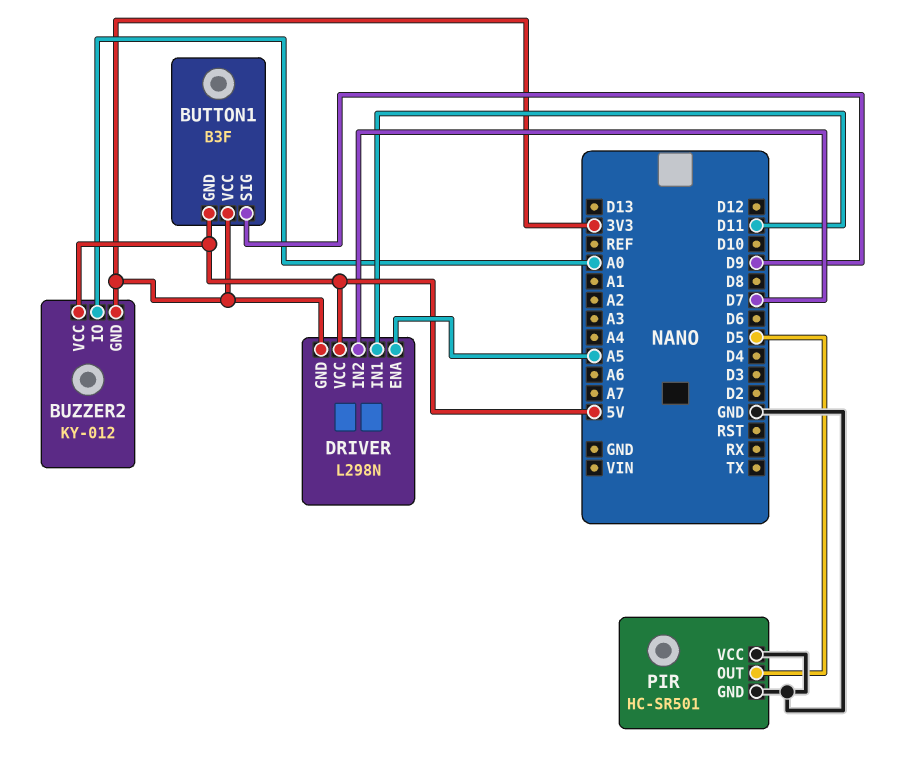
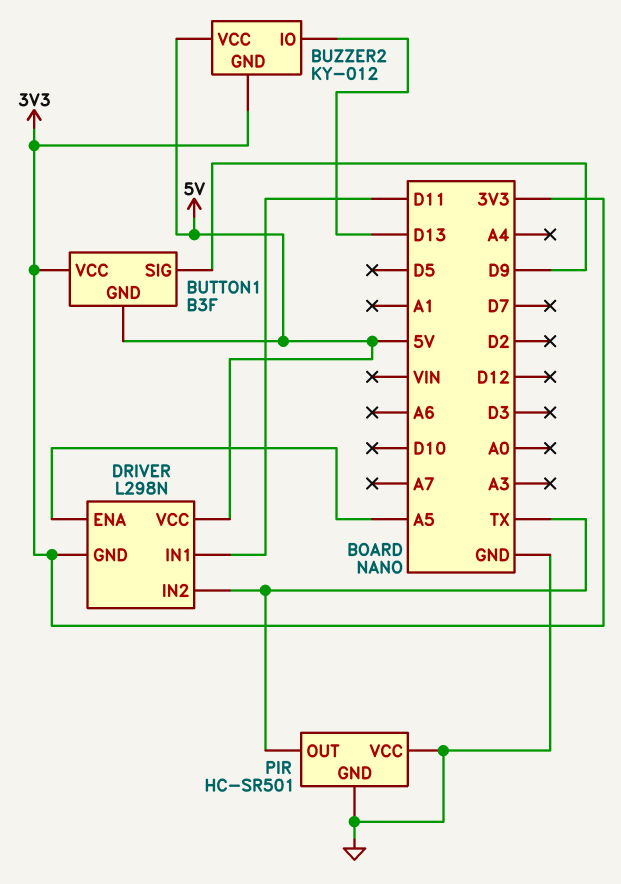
BUZZER2 pin IO: A0 -> D13
DRIVER pin IN2: D7 -> TX
PIR pin OUT: D5 -> TX

